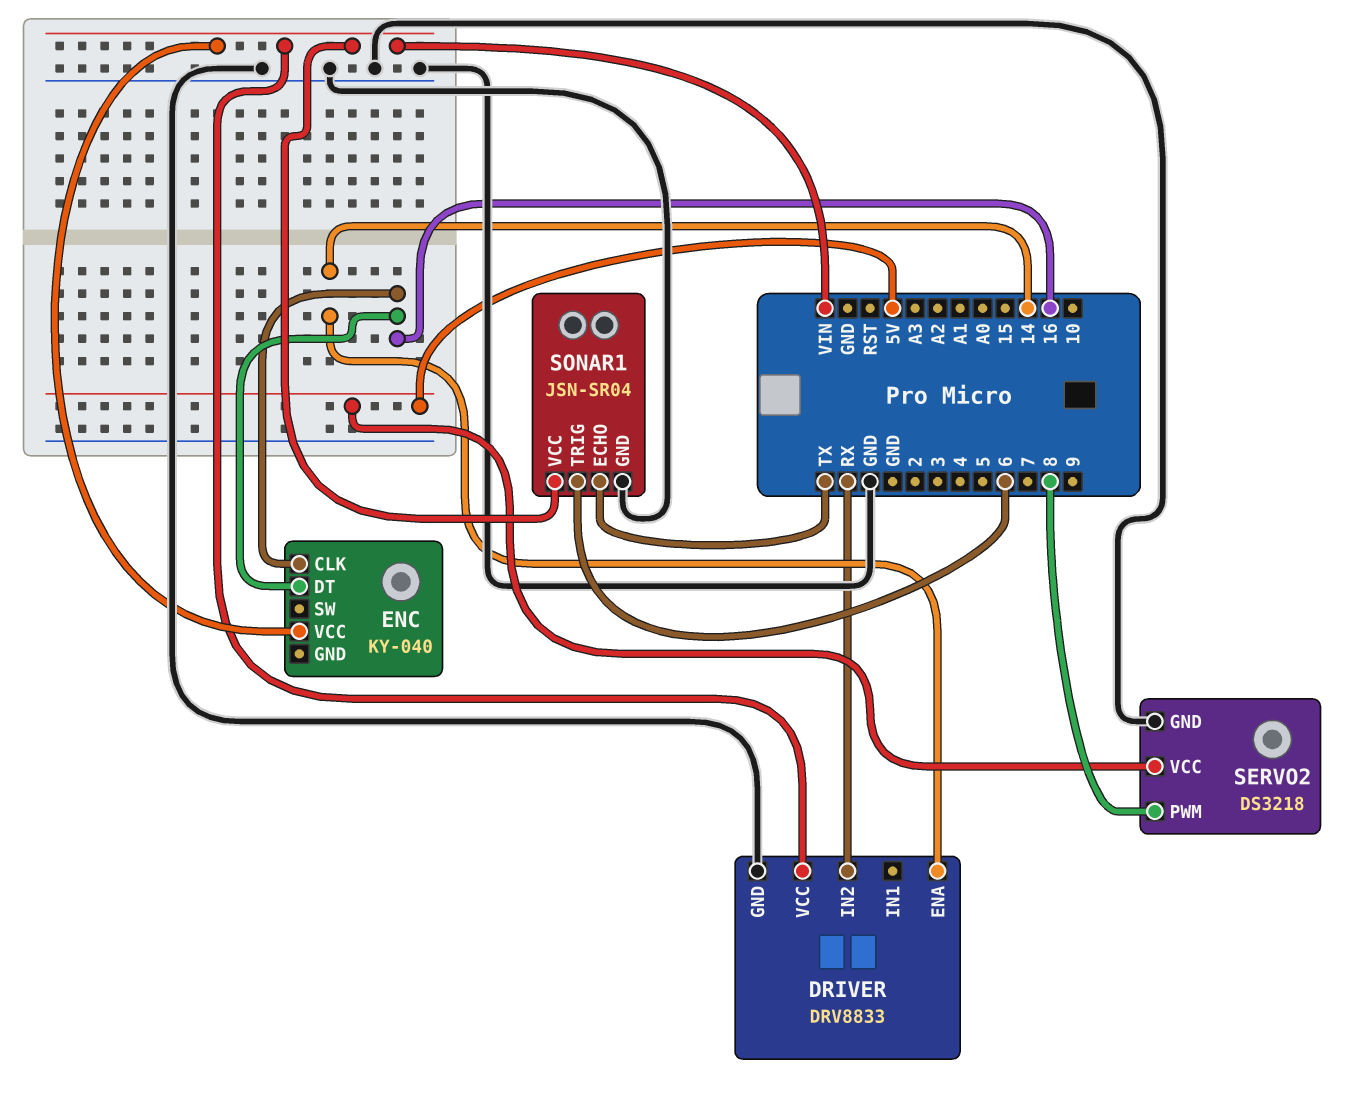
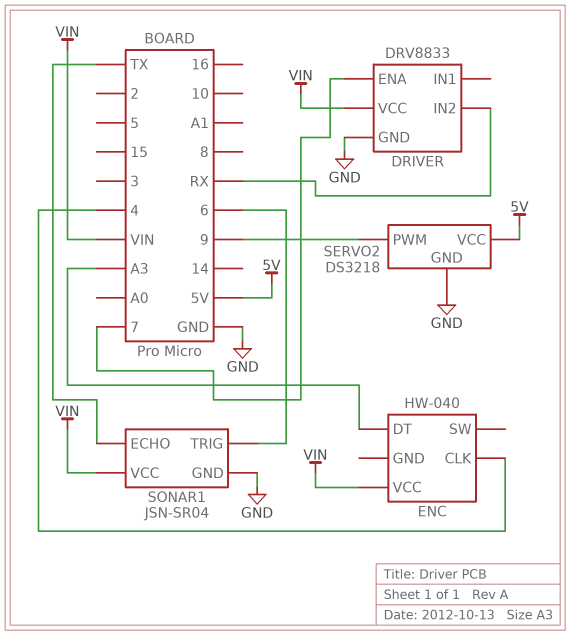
DRIVER pin ENA: 14 -> 7
ENC: KY-040 -> HW-040
ENC pin CLK: 16 -> 4
ENC pin DT: 16 -> A3
SERVO2 pin PWM: 8 -> 9

